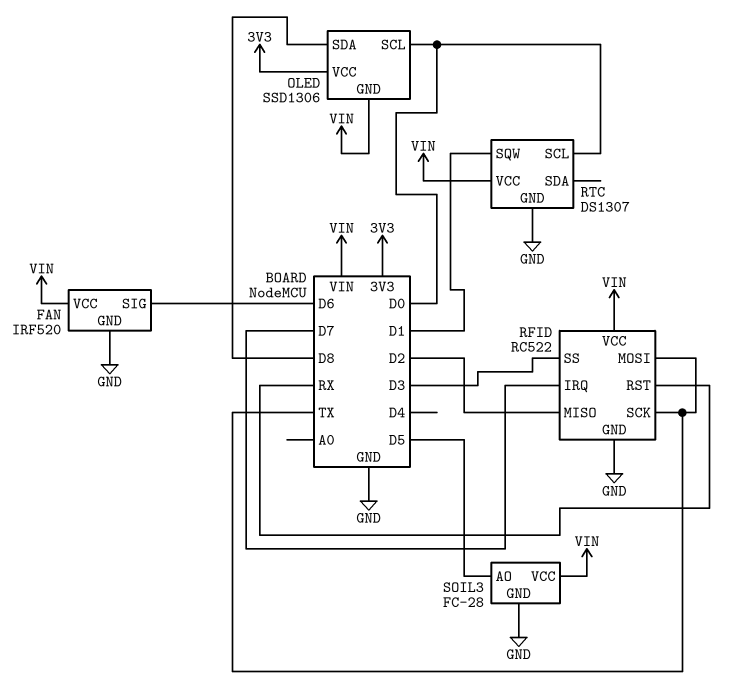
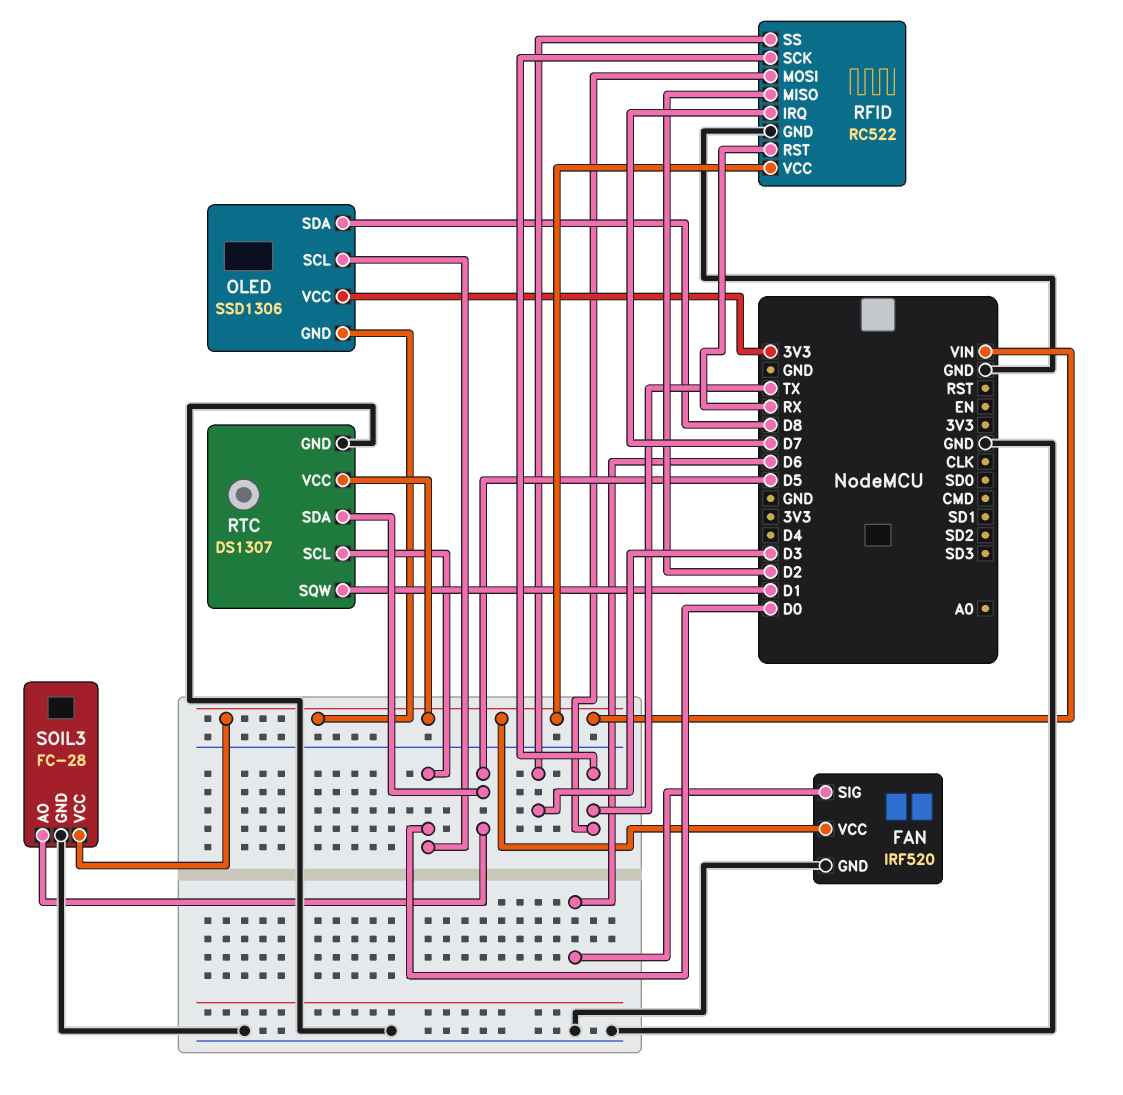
RTC pin SDA: none -> D5

